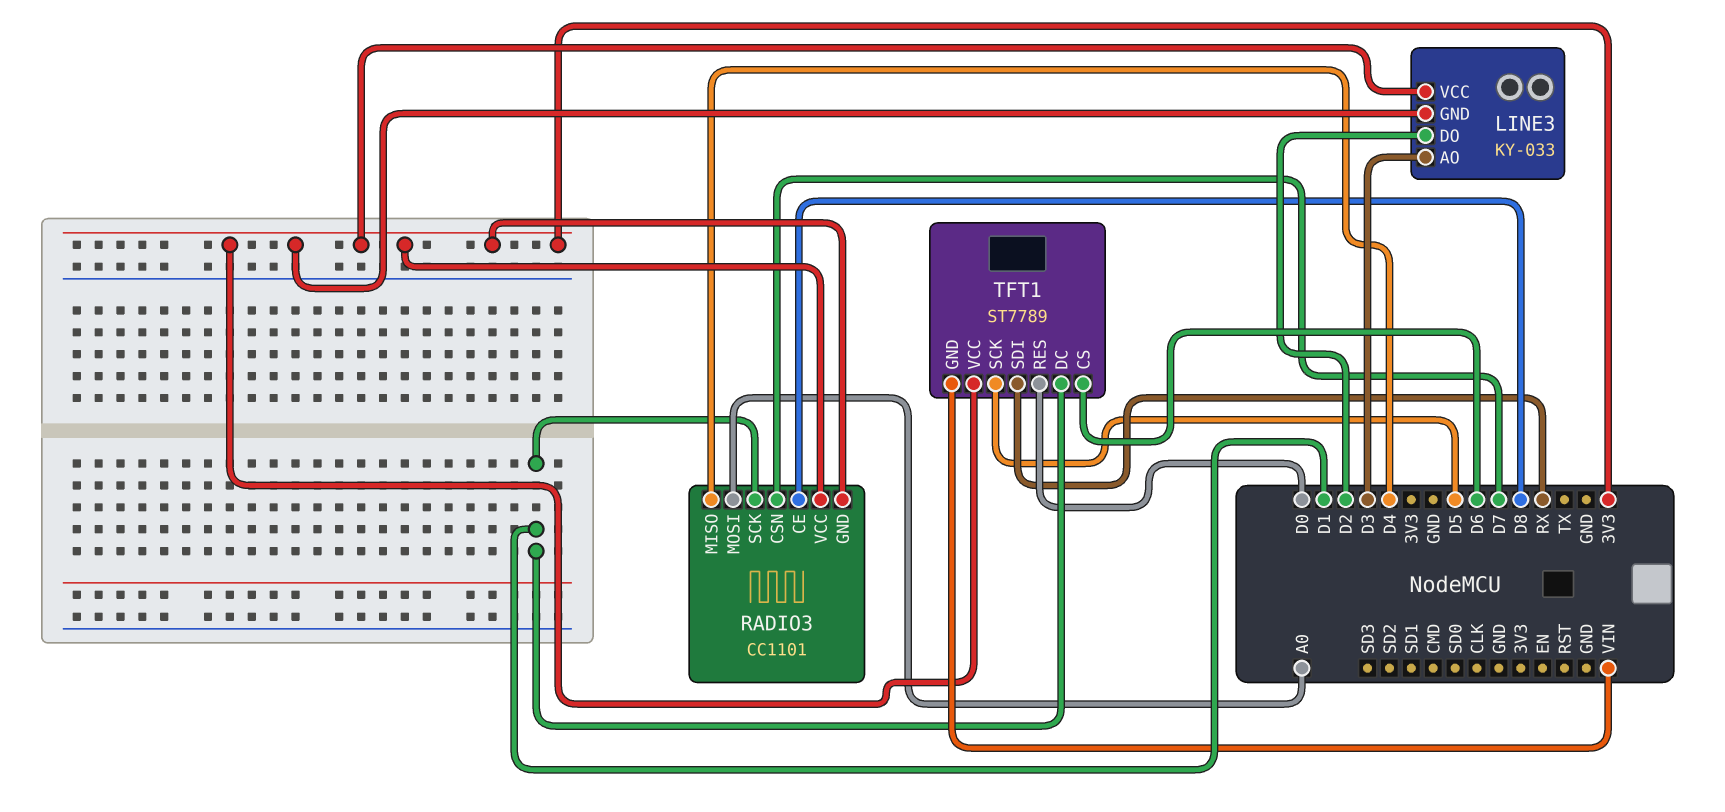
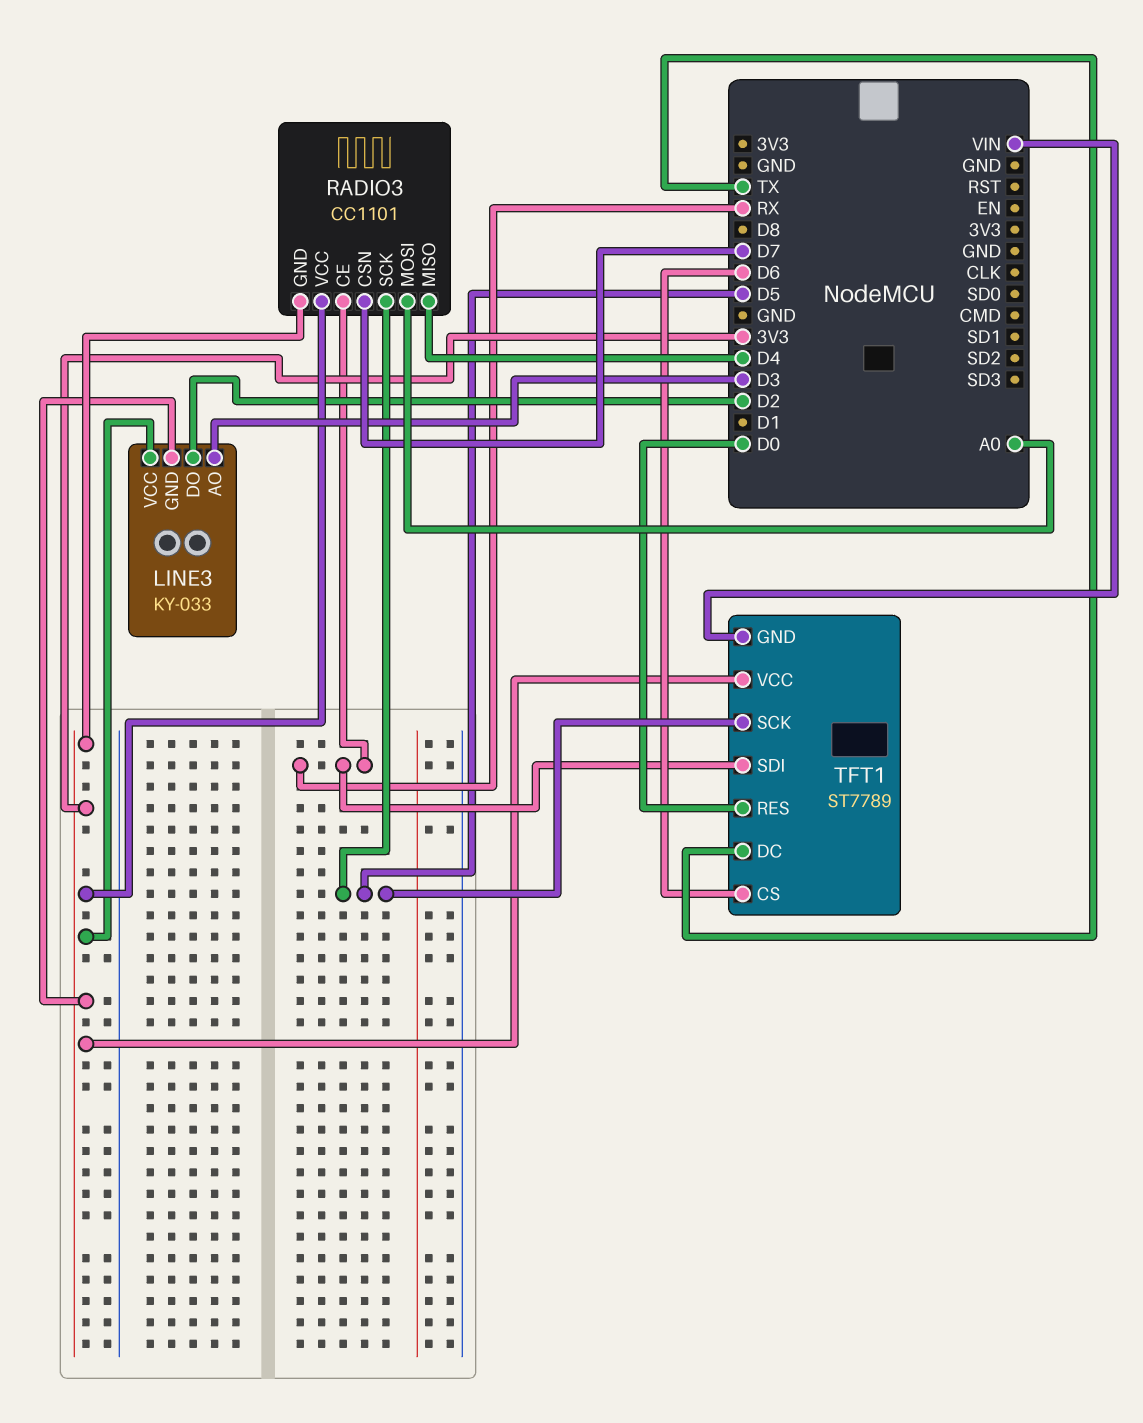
RADIO3 pin CE: D8 -> RX
RADIO3 pin SCK: D1 -> D5
TFT1 pin DC: D1 -> TX

